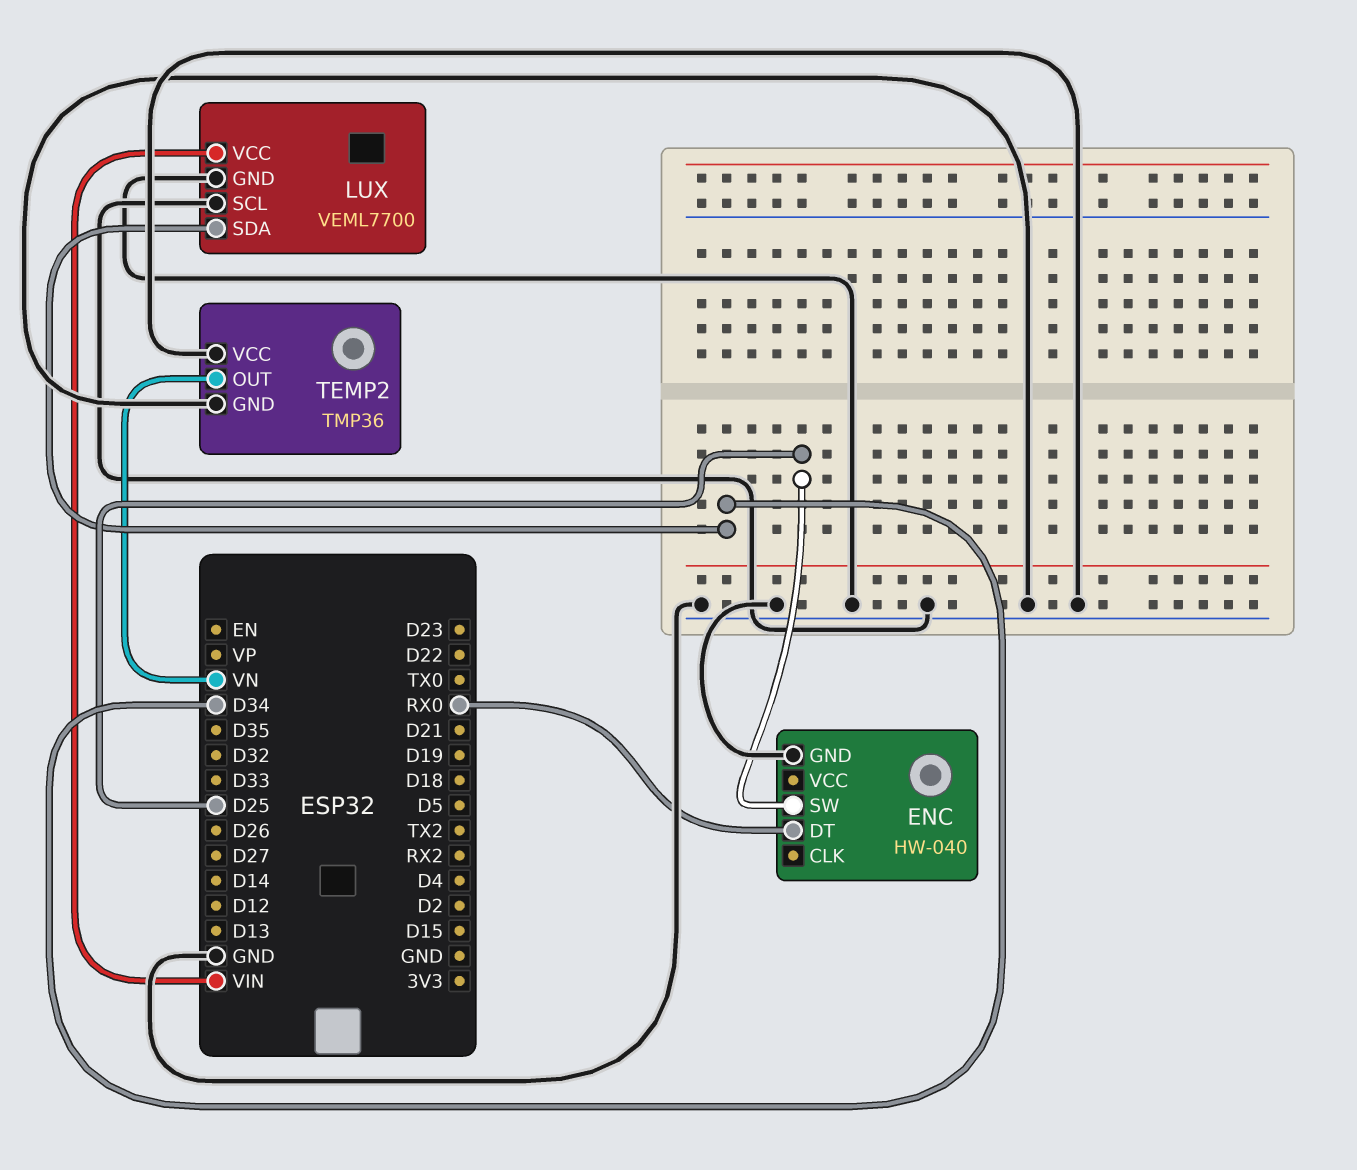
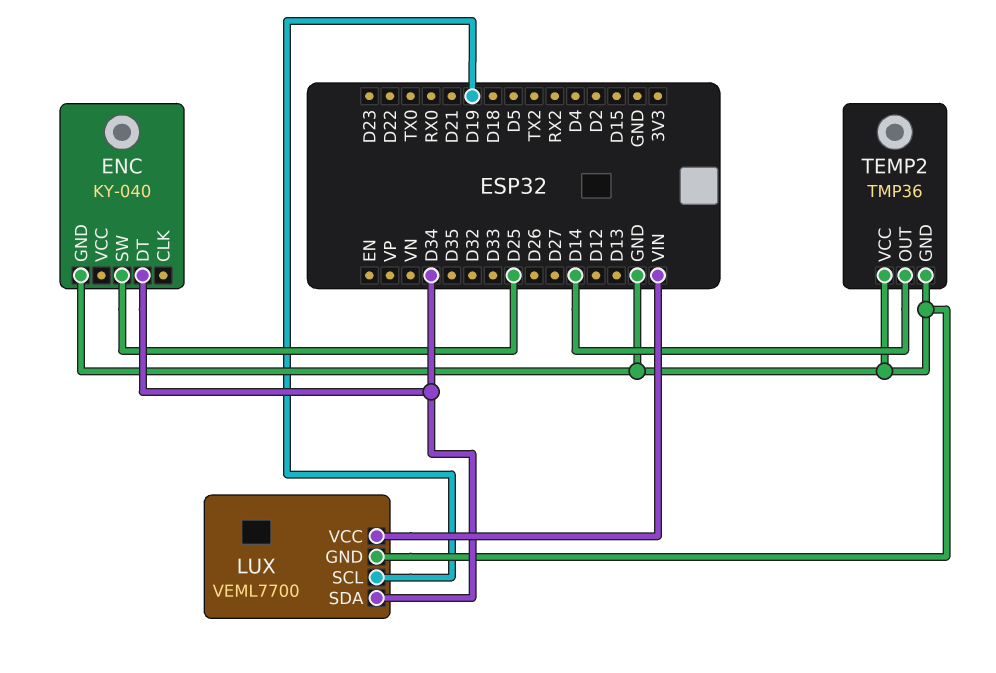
ENC: HW-040 -> KY-040
ENC pin DT: RX0 -> D34
LUX pin SCL: GND -> D19
TEMP2 pin OUT: VN -> D14

